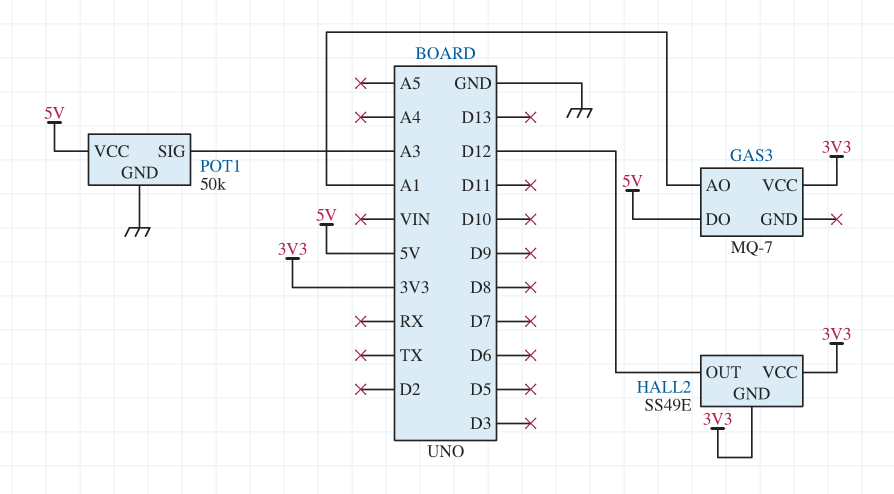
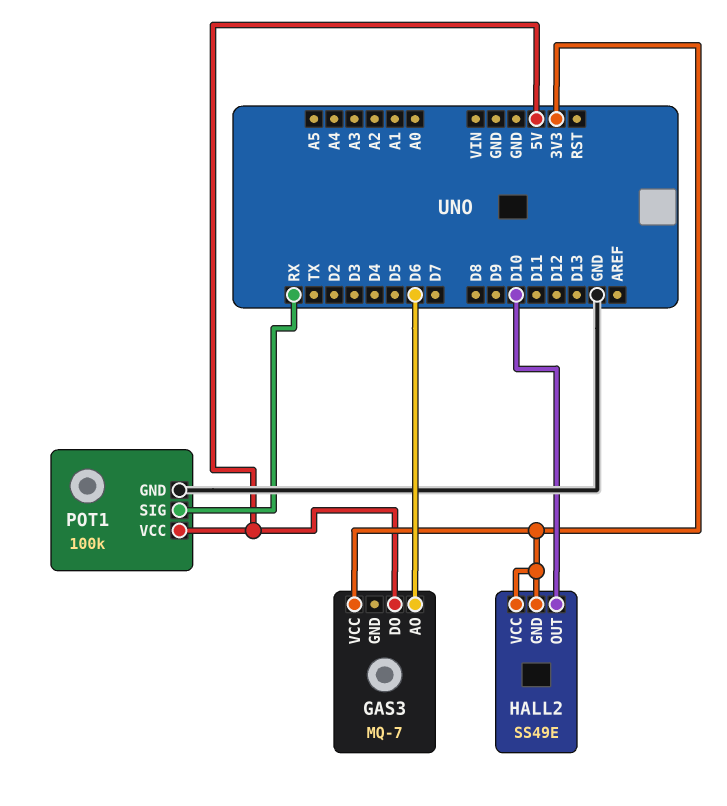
GAS3 pin AO: A1 -> D6
HALL2 pin OUT: D12 -> D10
POT1: 50k -> 100k
POT1 pin SIG: A3 -> RX

